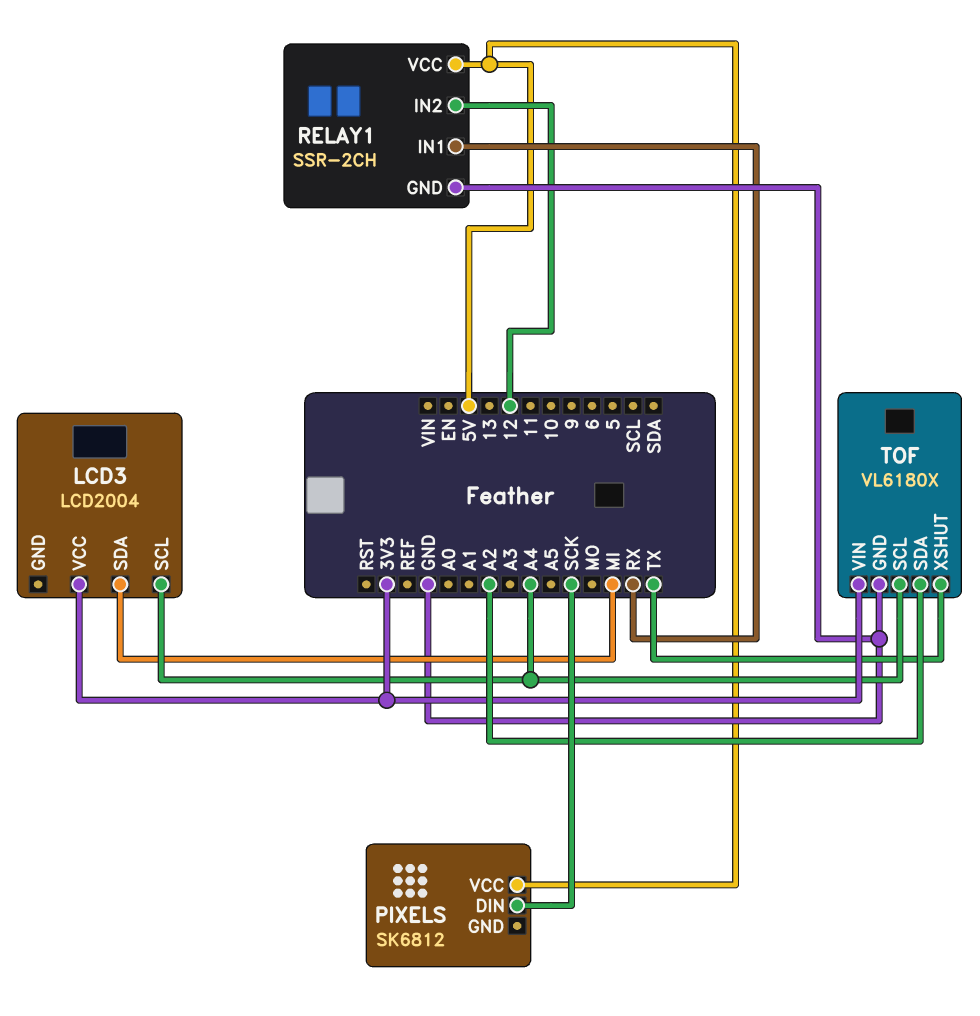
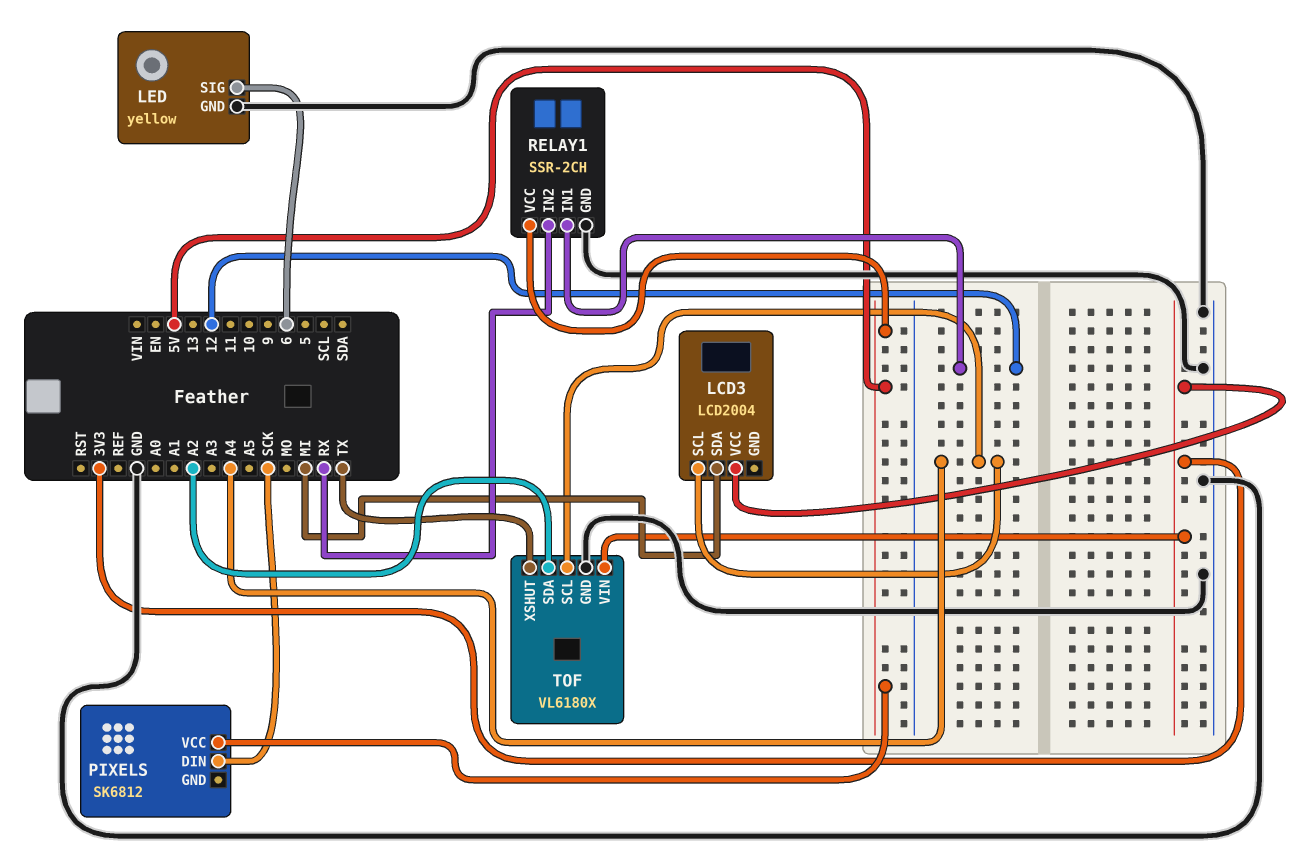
LED: none -> yellow
LED pin GND: none -> GND
LED pin SIG: none -> 6
RELAY1 pin IN1: RX -> 12
RELAY1 pin IN2: 12 -> RX

